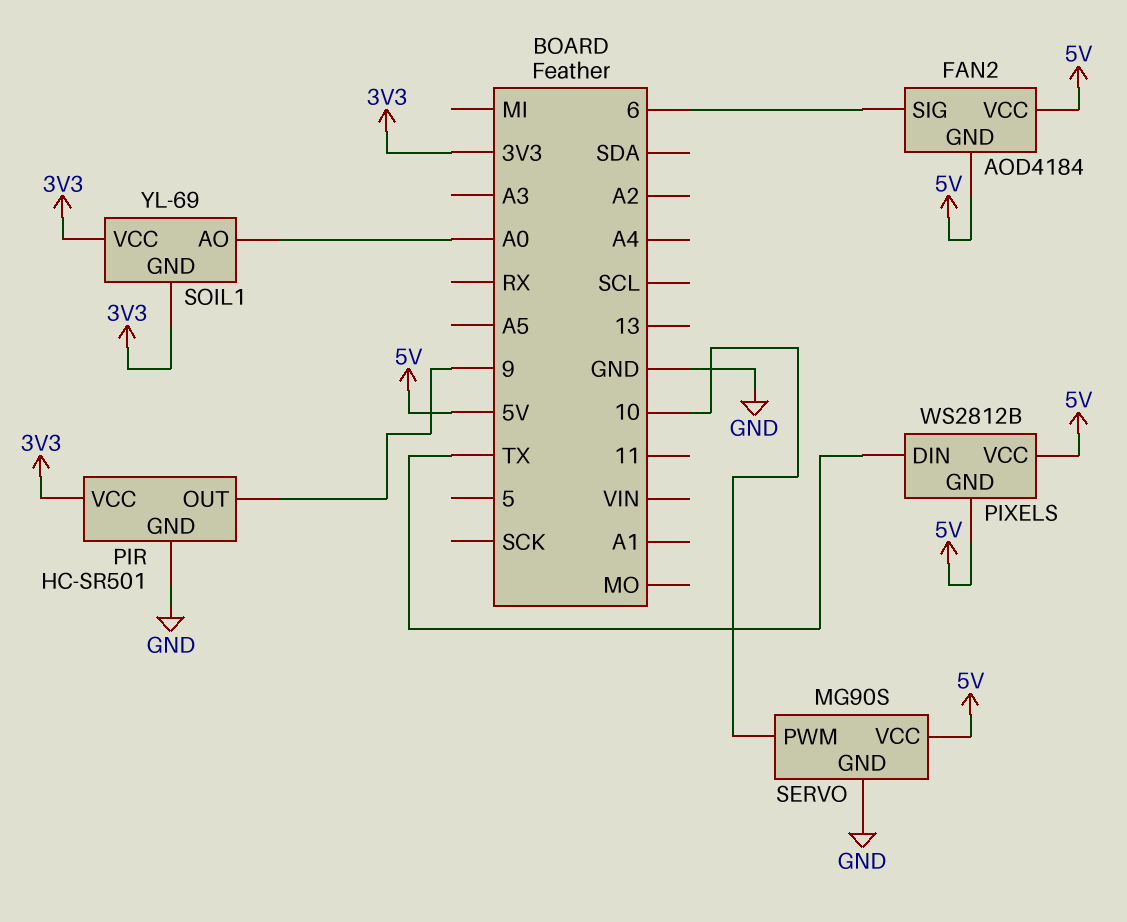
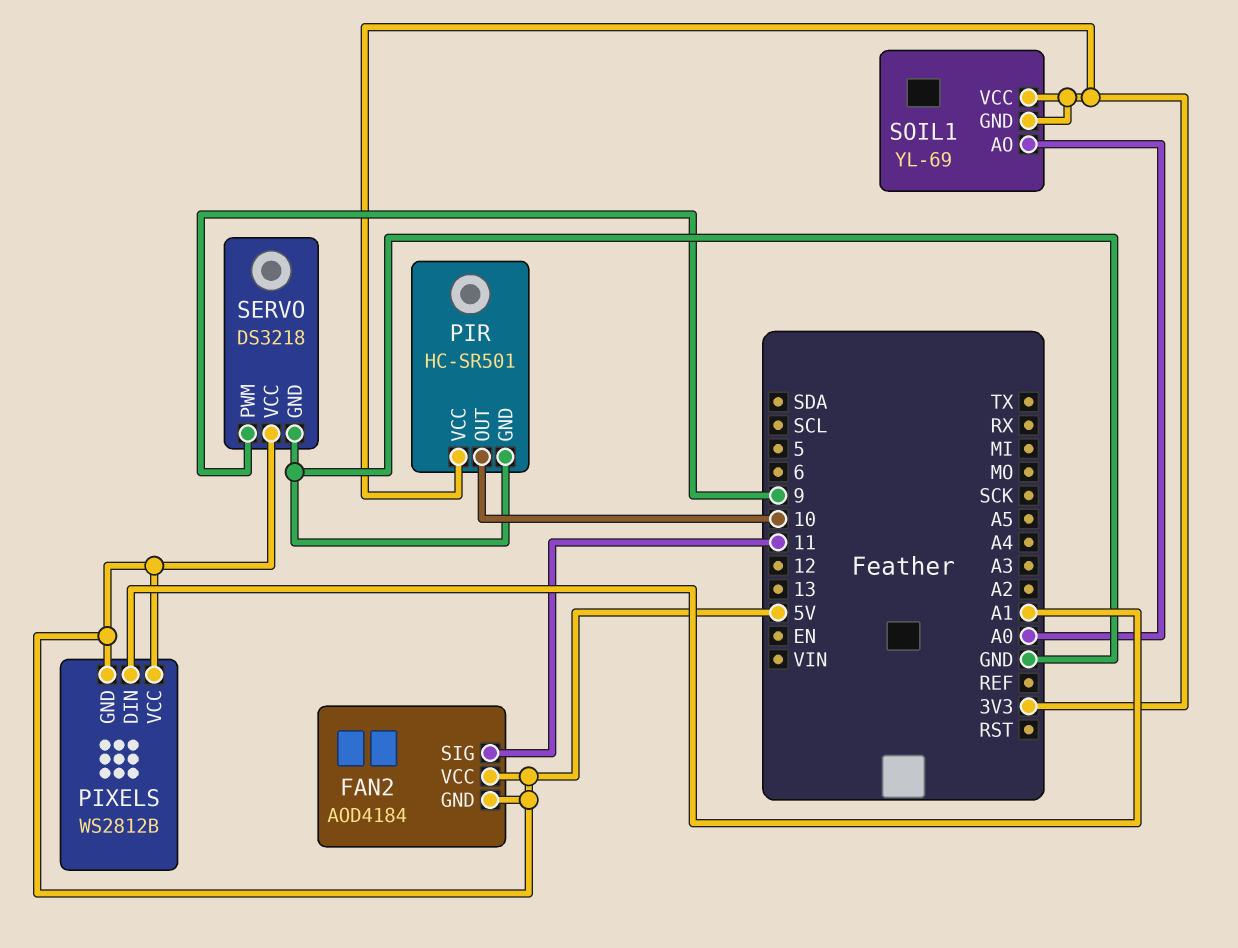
FAN2 pin SIG: 6 -> 11
PIR pin OUT: 9 -> 10
PIXELS pin DIN: TX -> A1
SERVO: MG90S -> DS3218
SERVO pin PWM: 10 -> 9

